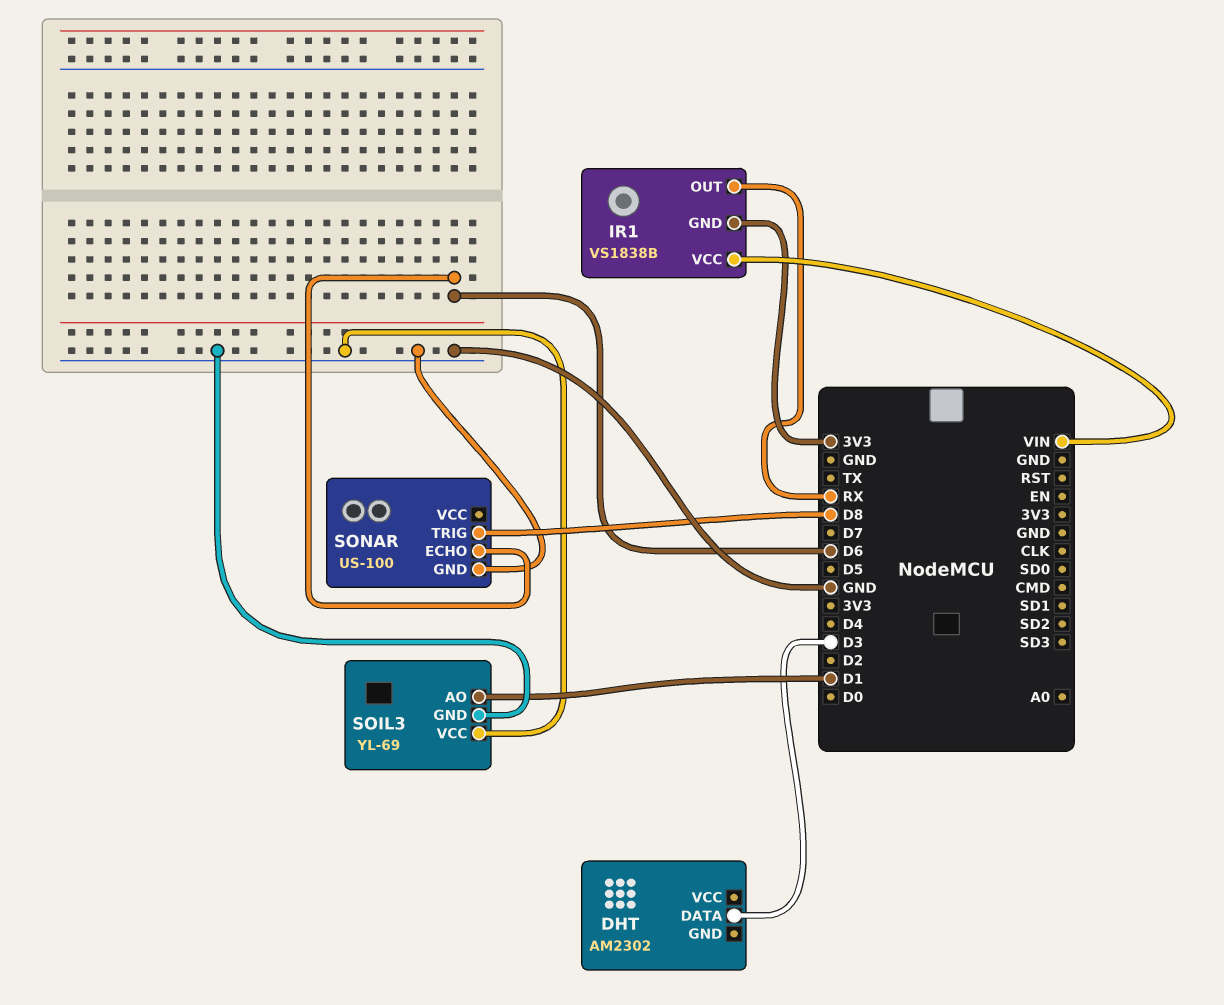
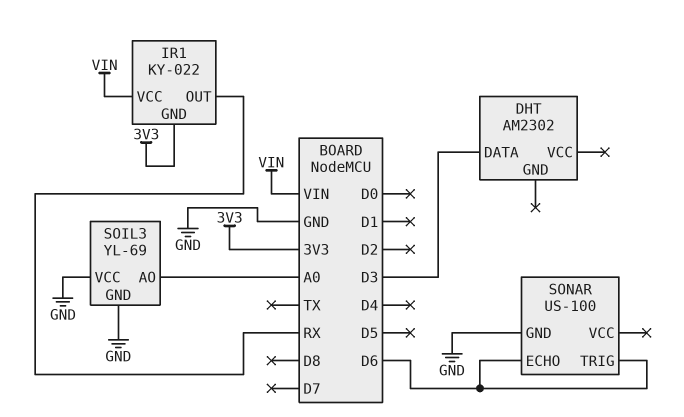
IR1: VS1838B -> KY-022
SOIL3 pin AO: D1 -> A0
SONAR pin TRIG: D8 -> D6

